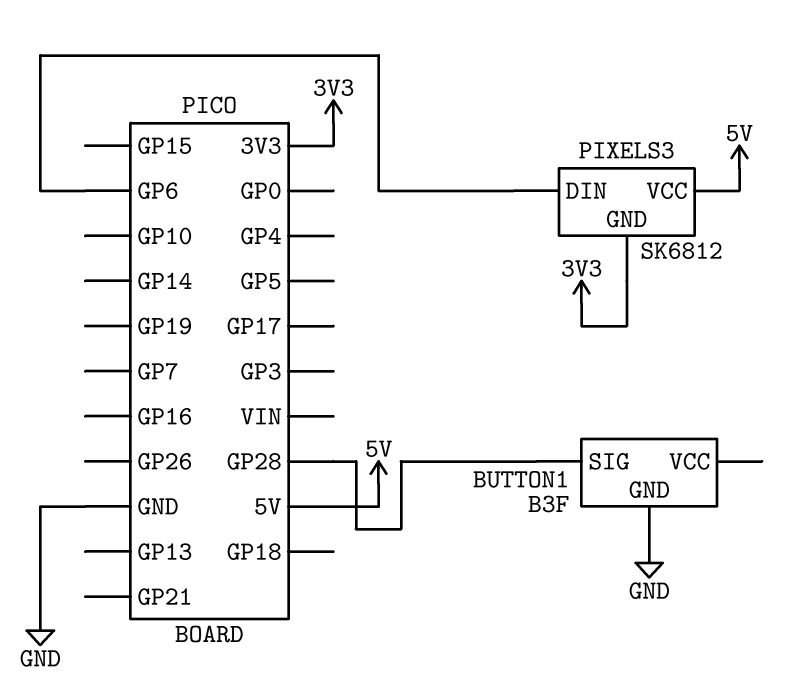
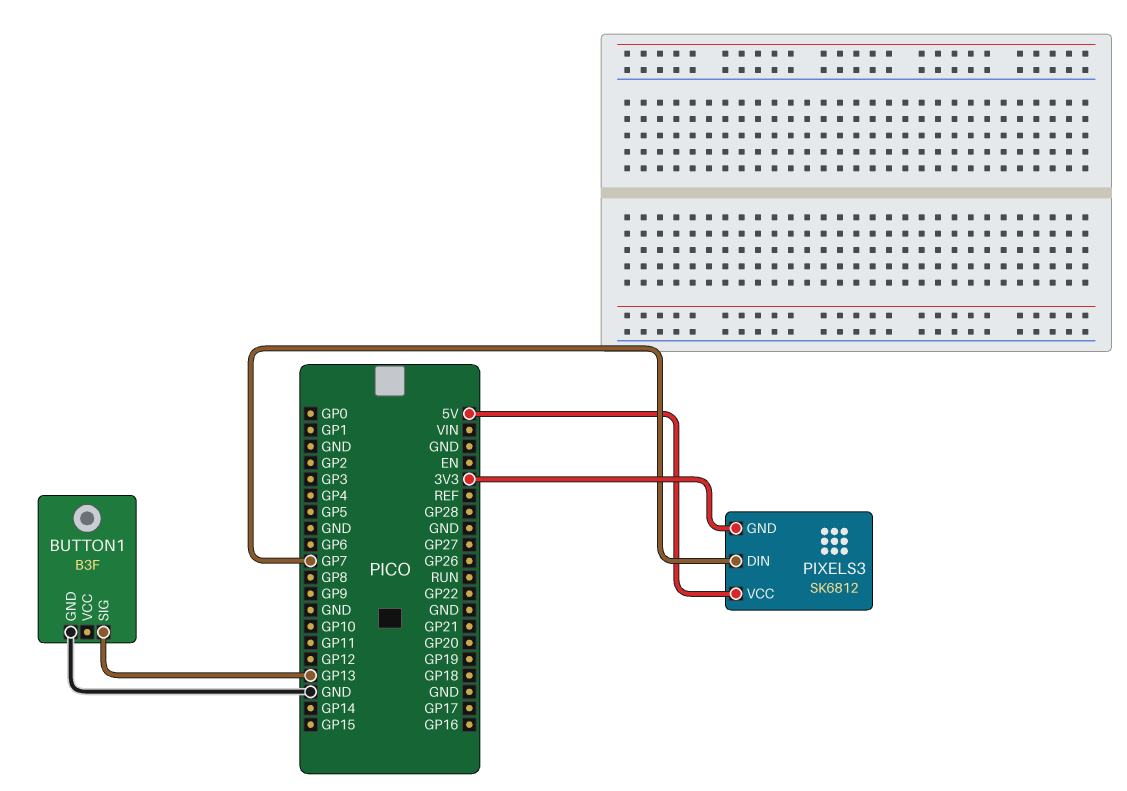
BUTTON1 pin SIG: GP28 -> GP13
PIXELS3 pin DIN: GP6 -> GP7

